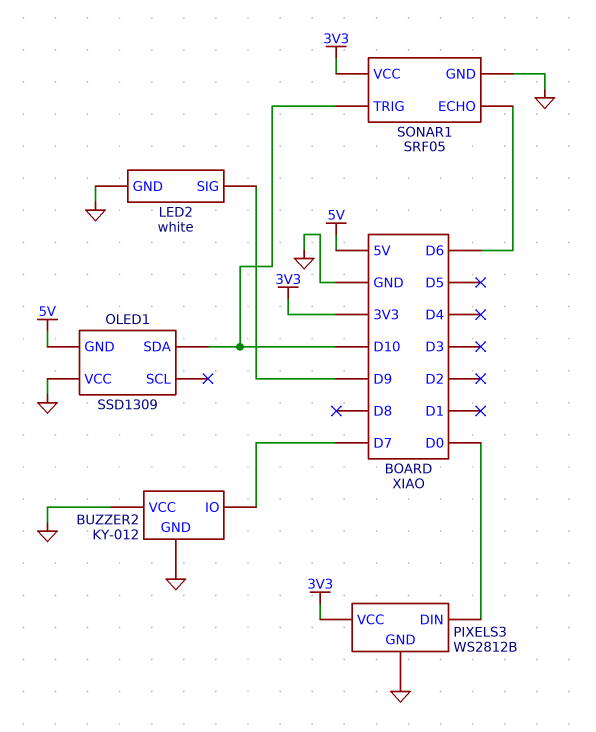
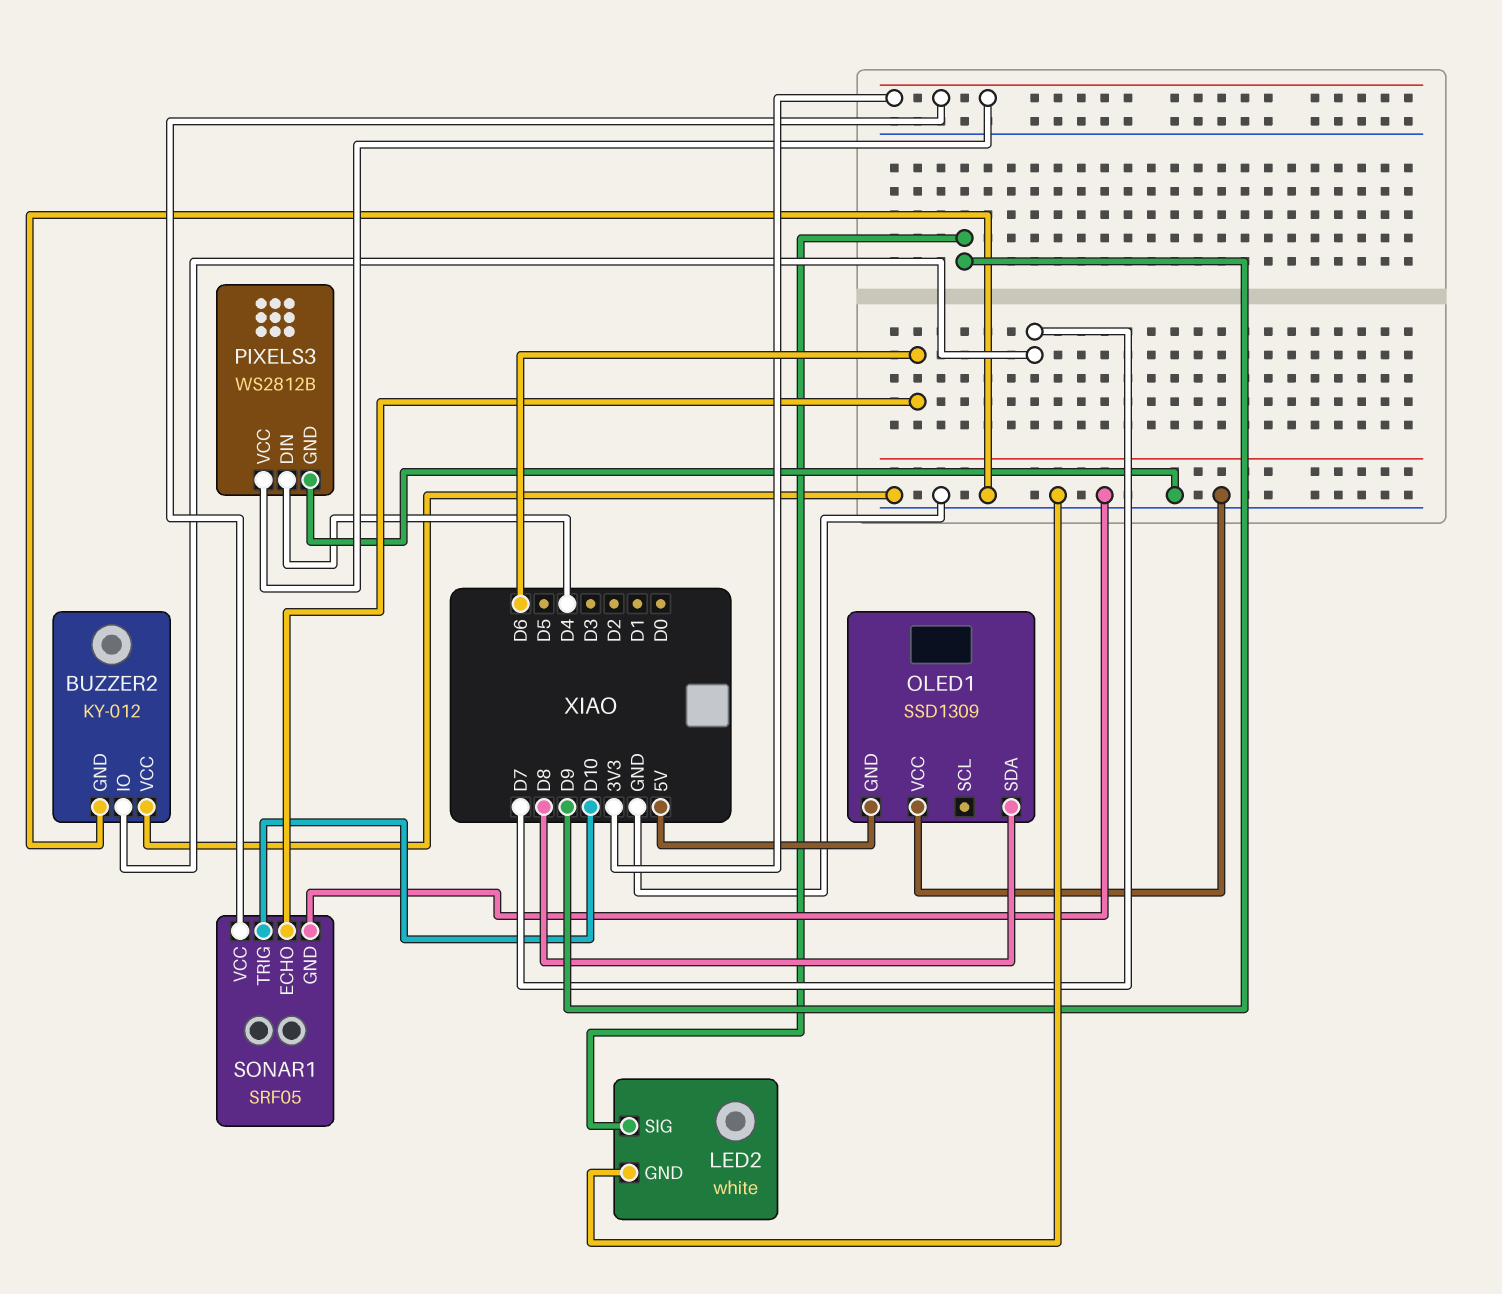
OLED1 pin SDA: D10 -> D8
PIXELS3 pin DIN: D0 -> D4

